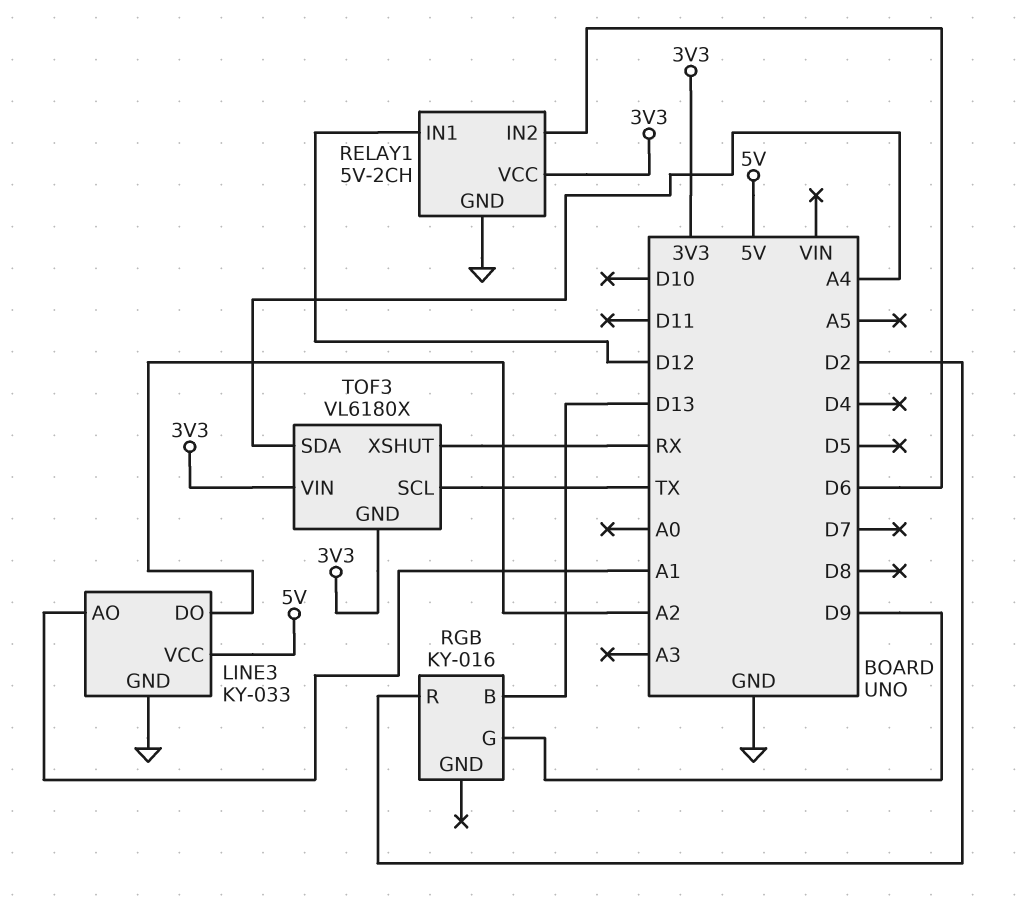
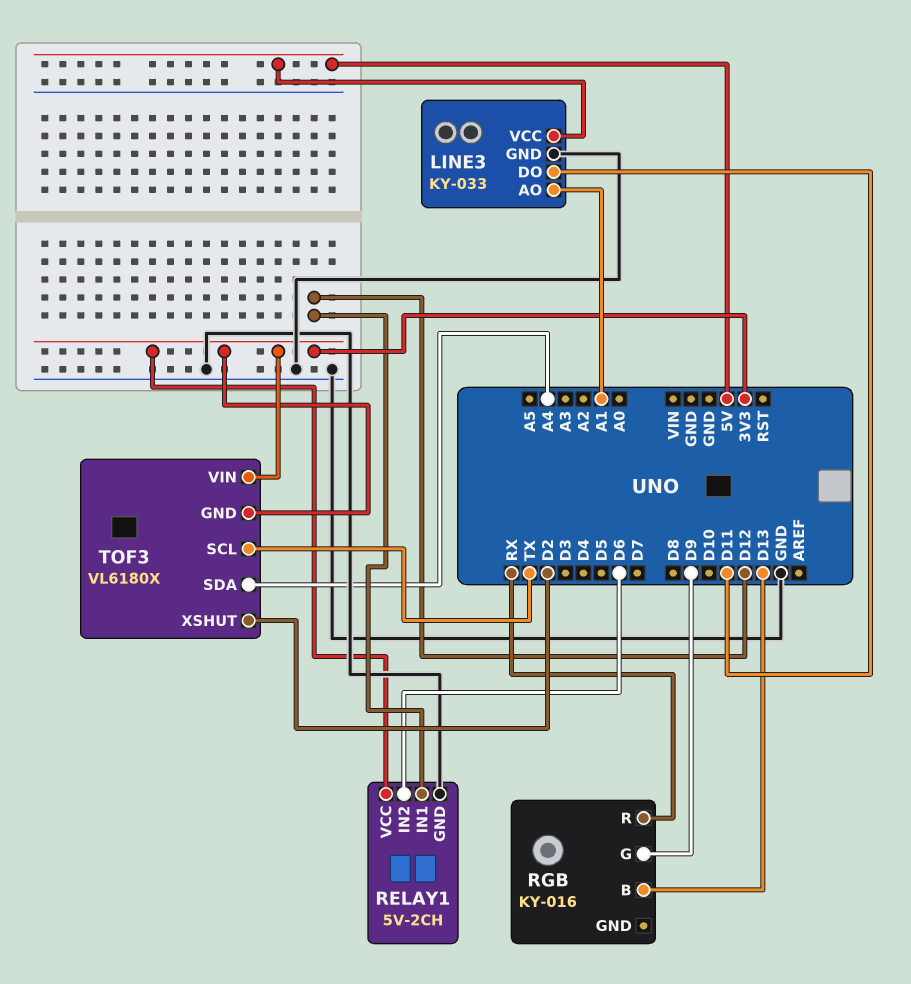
LINE3 pin DO: A2 -> D11
RGB pin R: D2 -> RX
TOF3 pin XSHUT: RX -> D2

